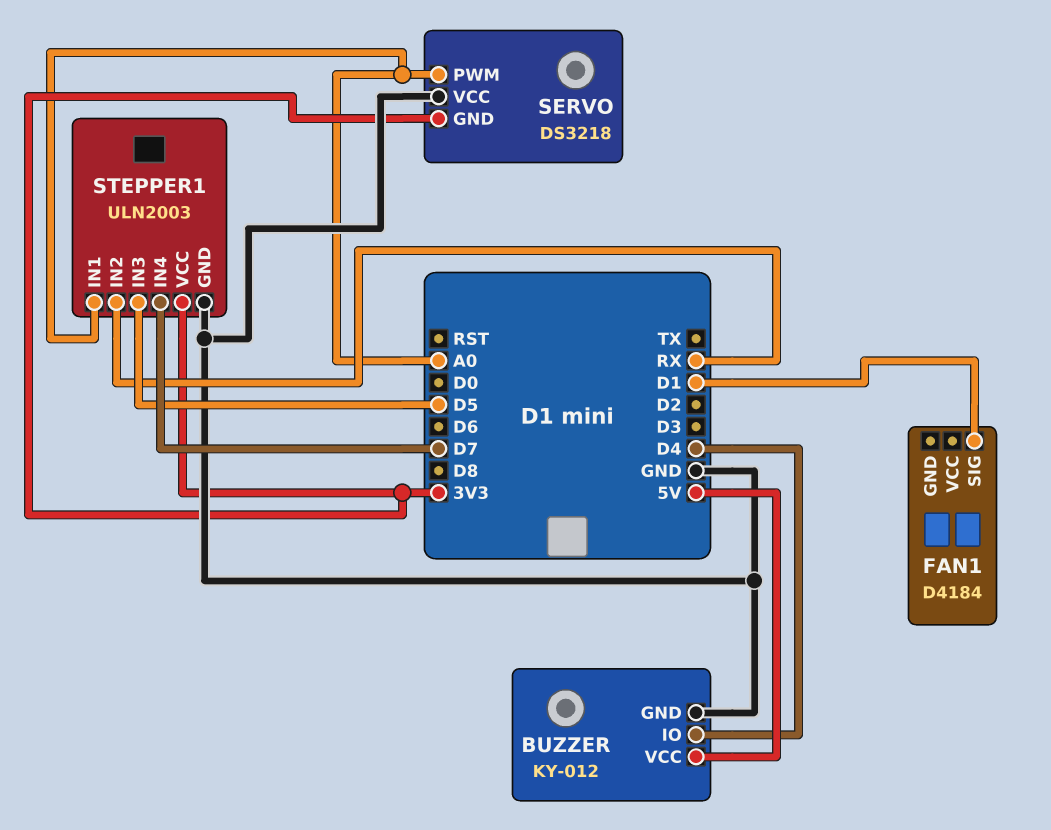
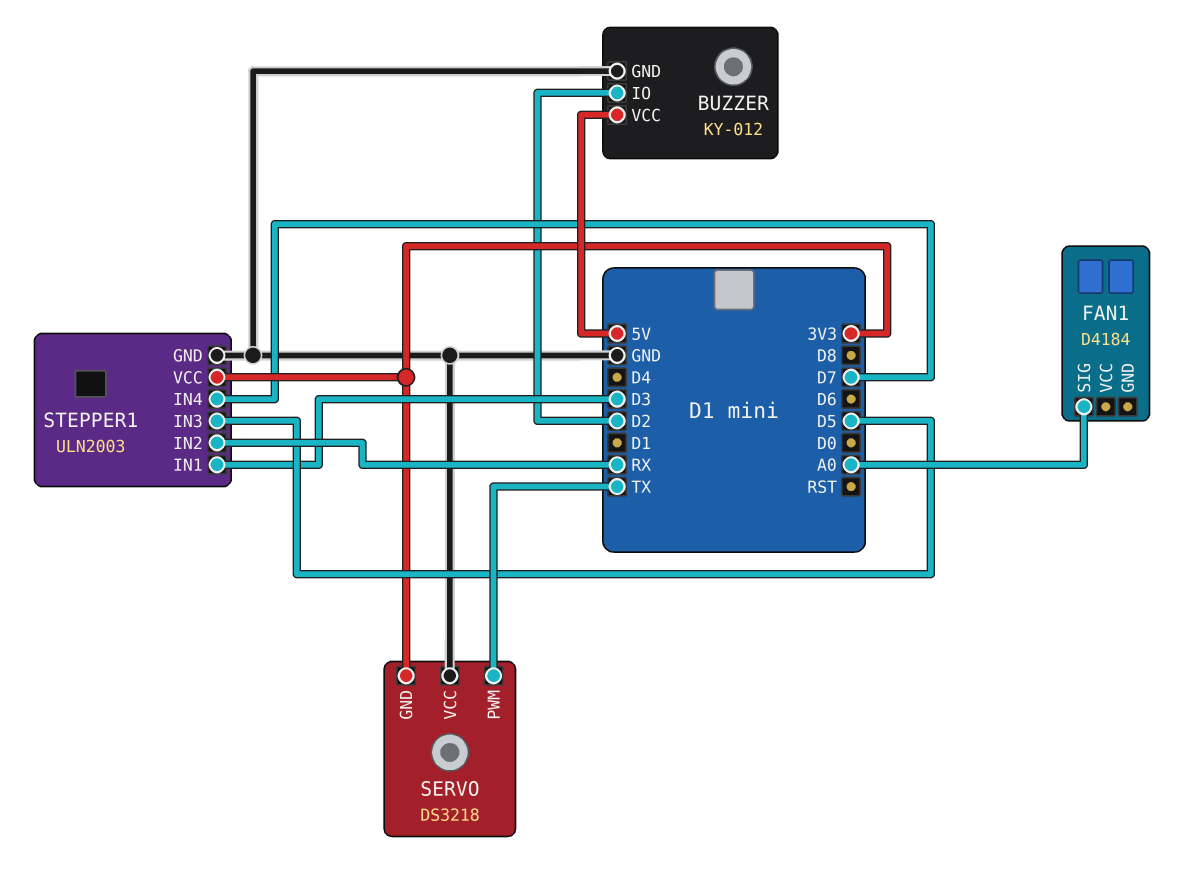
BUZZER pin IO: D4 -> D2
FAN1 pin SIG: D1 -> A0
SERVO pin PWM: A0 -> TX
STEPPER1 pin IN1: A0 -> D3

